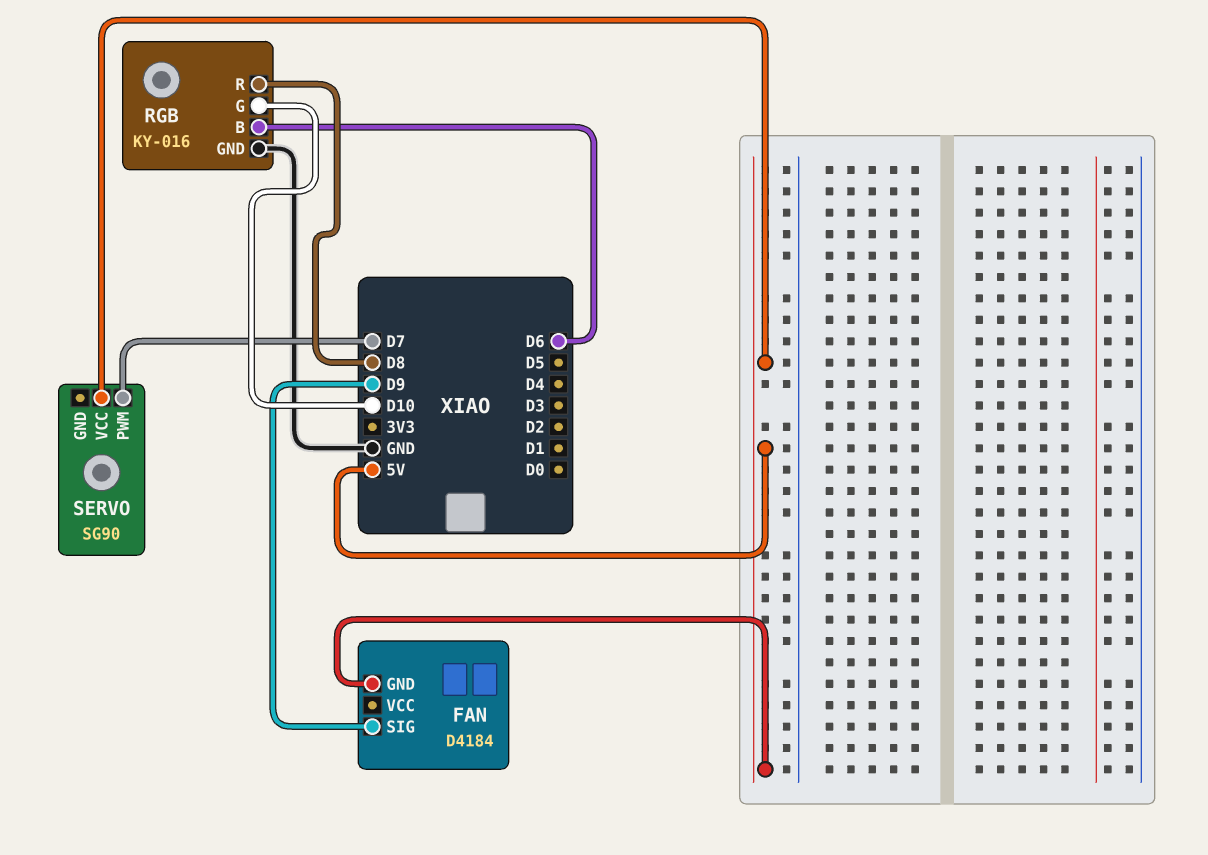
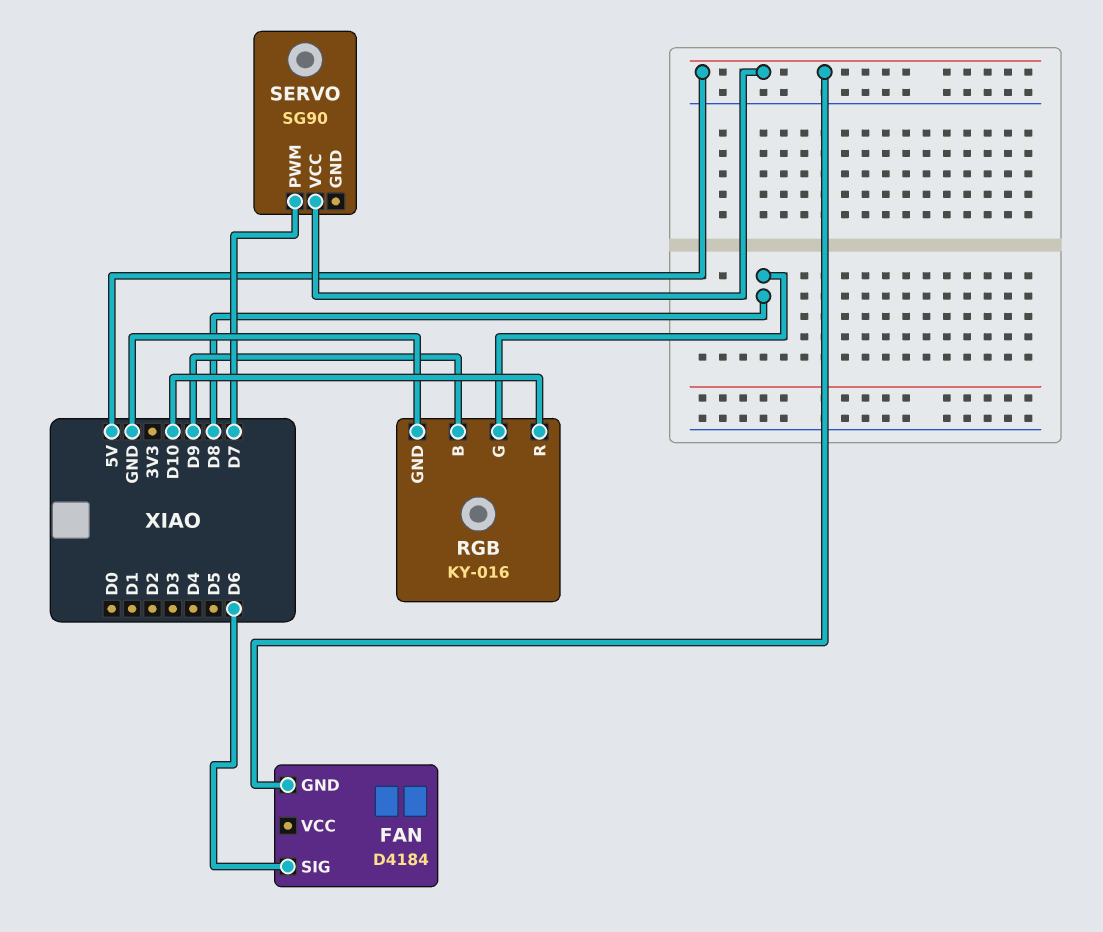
FAN pin SIG: D9 -> D6
RGB pin B: D6 -> D9
RGB pin G: D10 -> D8
RGB pin R: D8 -> D10

